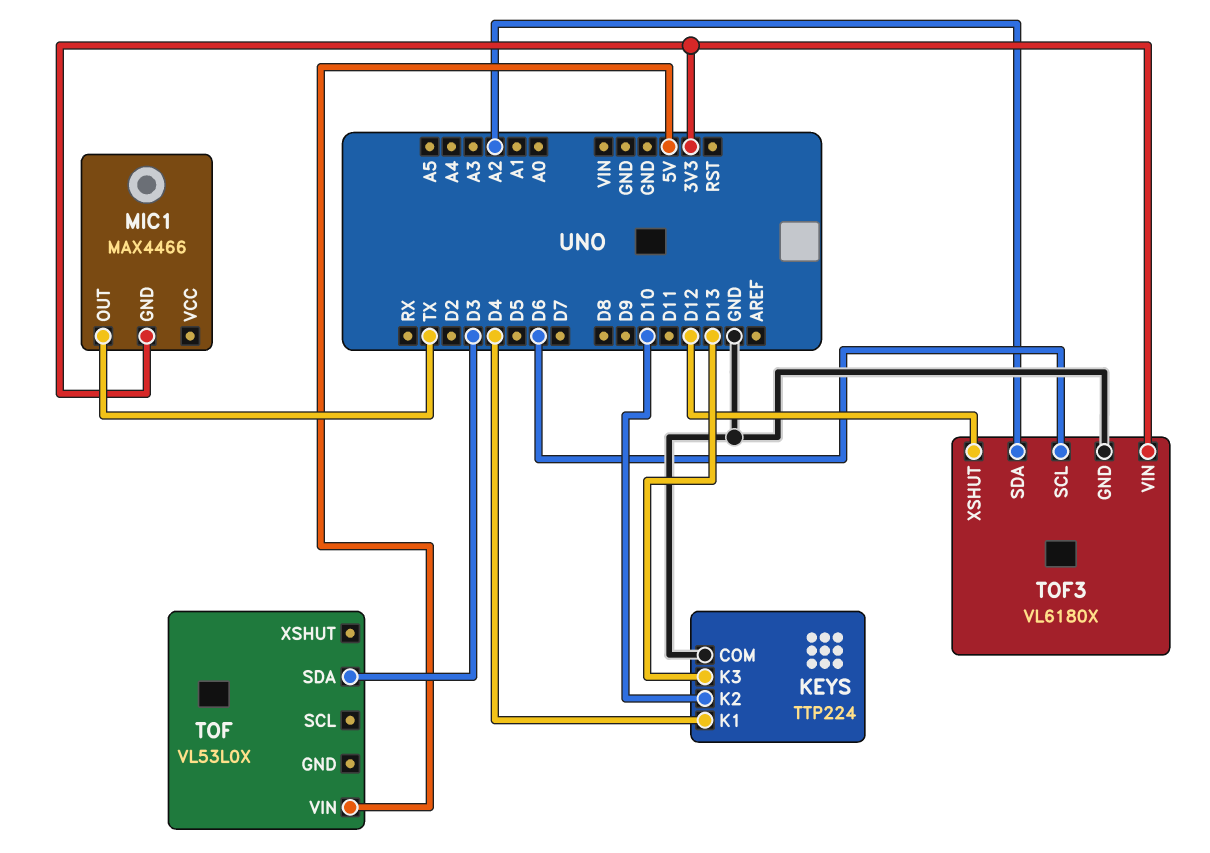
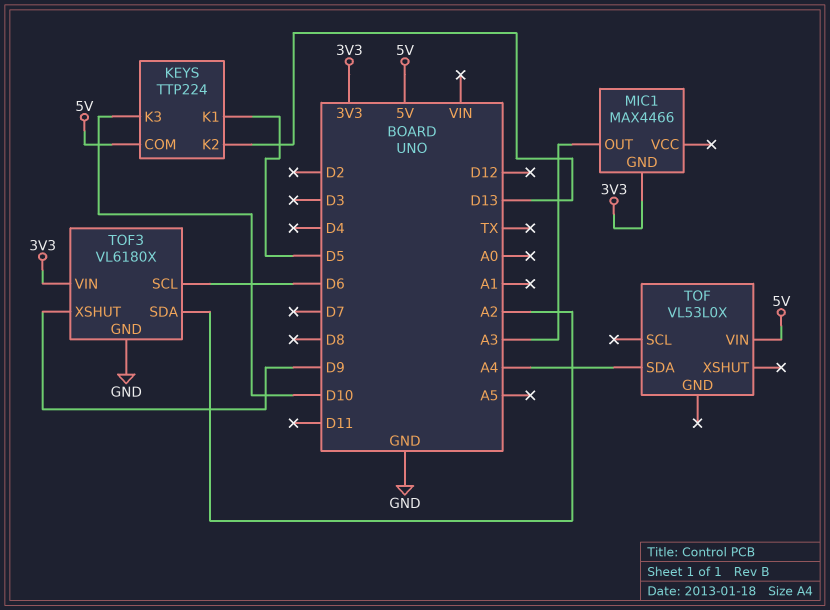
KEYS pin COM: GND -> 5V
KEYS pin K1: D4 -> D5
KEYS pin K2: D10 -> D13
KEYS pin K3: D13 -> D10
MIC1 pin OUT: TX -> A3
TOF pin SDA: D3 -> A4
TOF3 pin XSHUT: D12 -> D9

